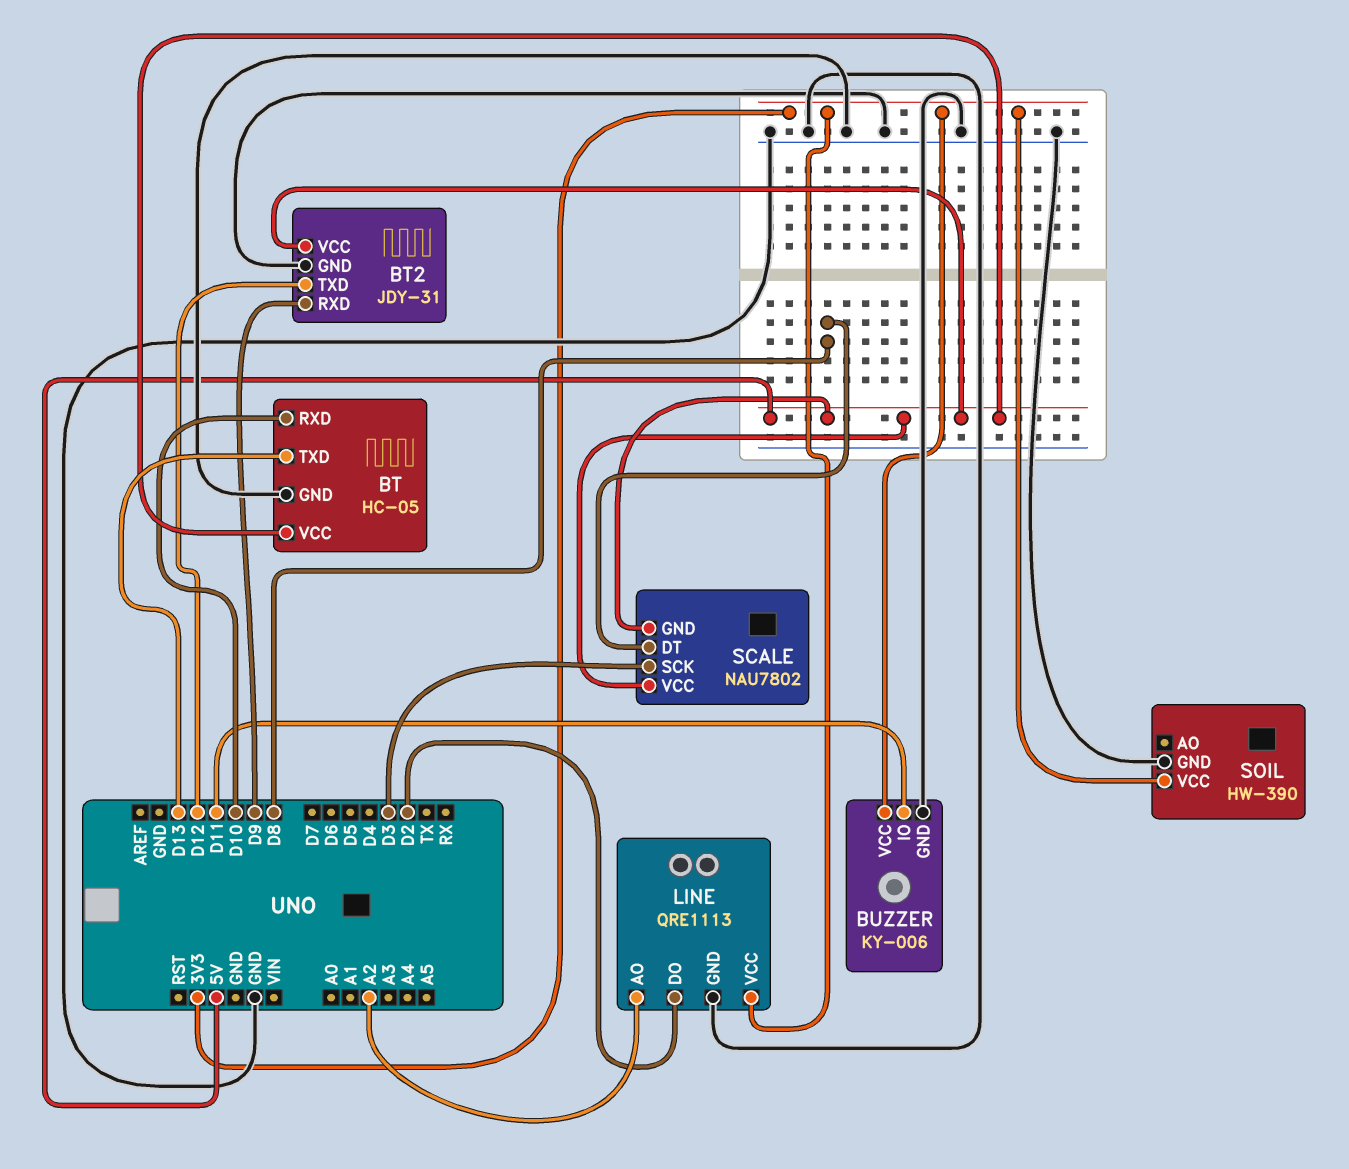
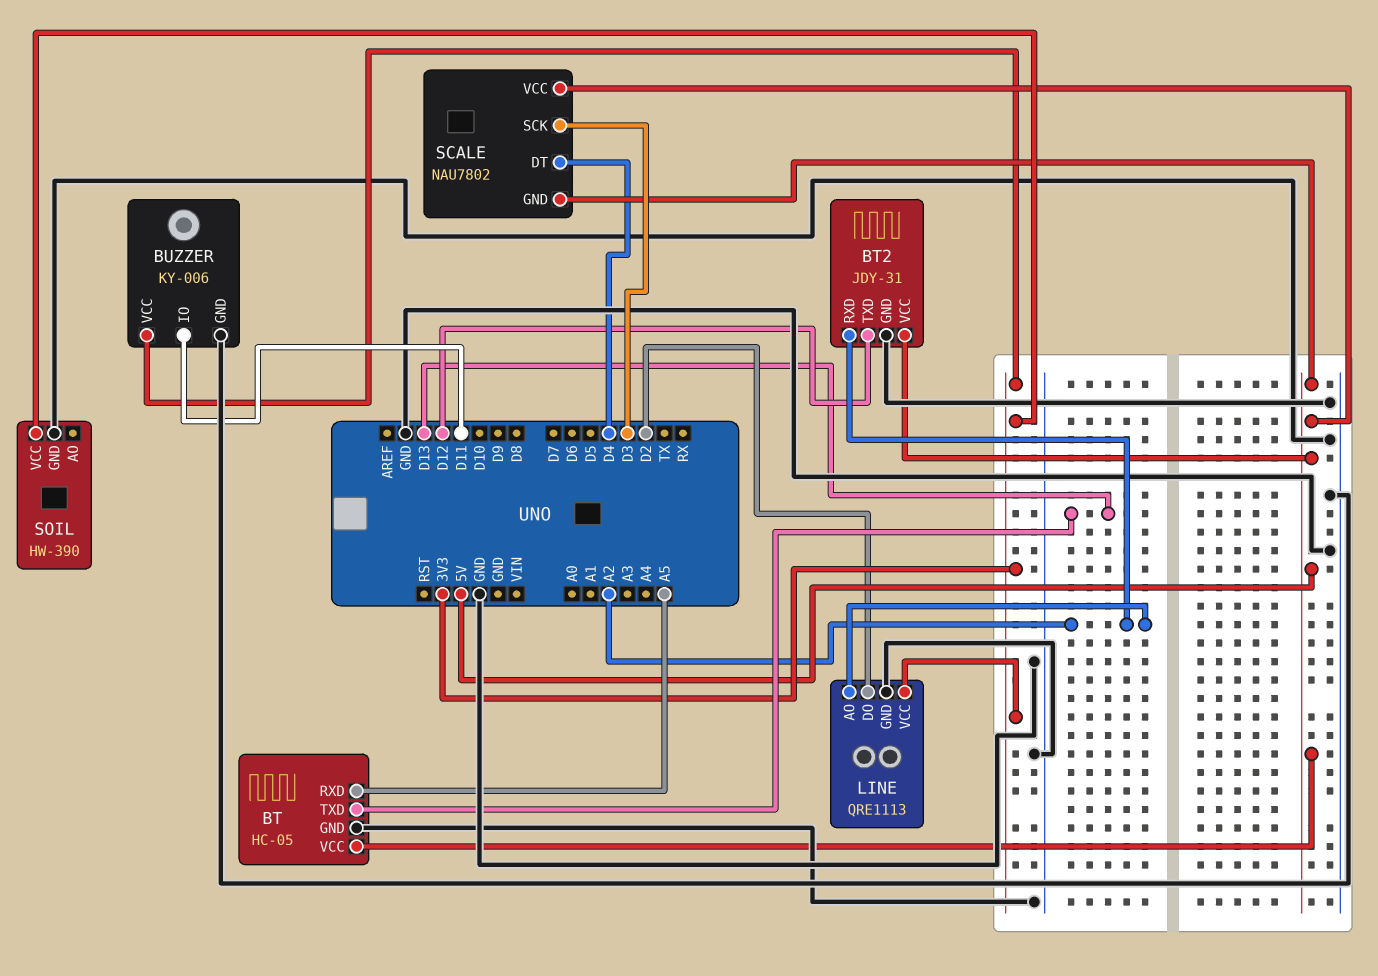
BT pin RXD: D10 -> A5
BT2 pin RXD: D9 -> A2
SCALE pin DT: D8 -> D4

